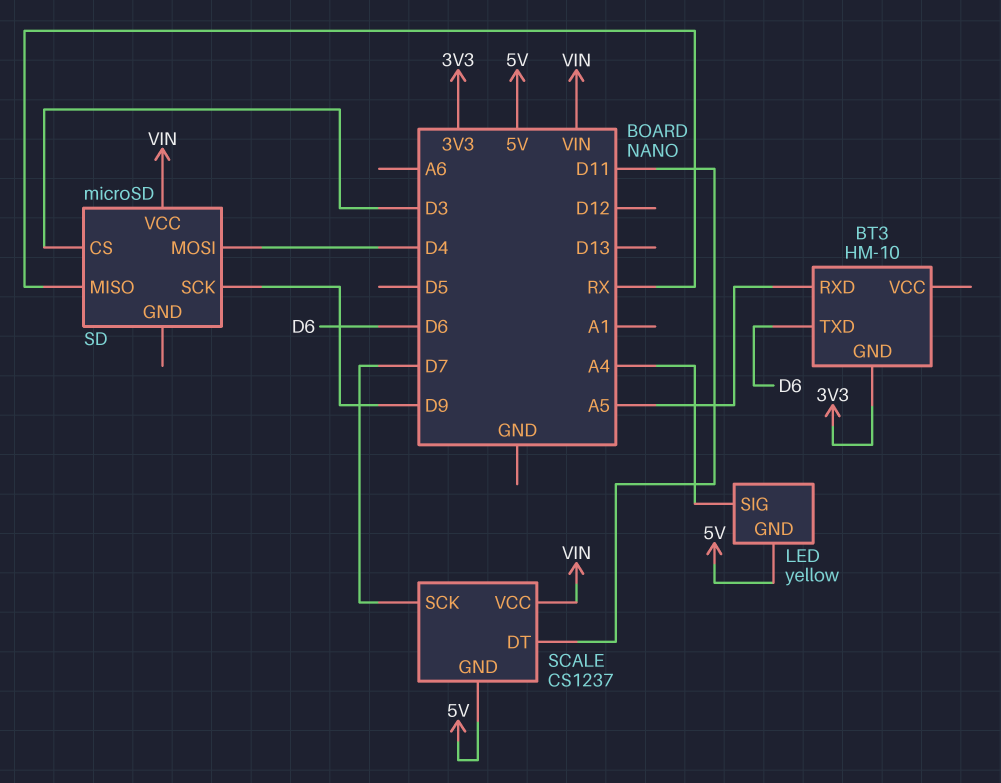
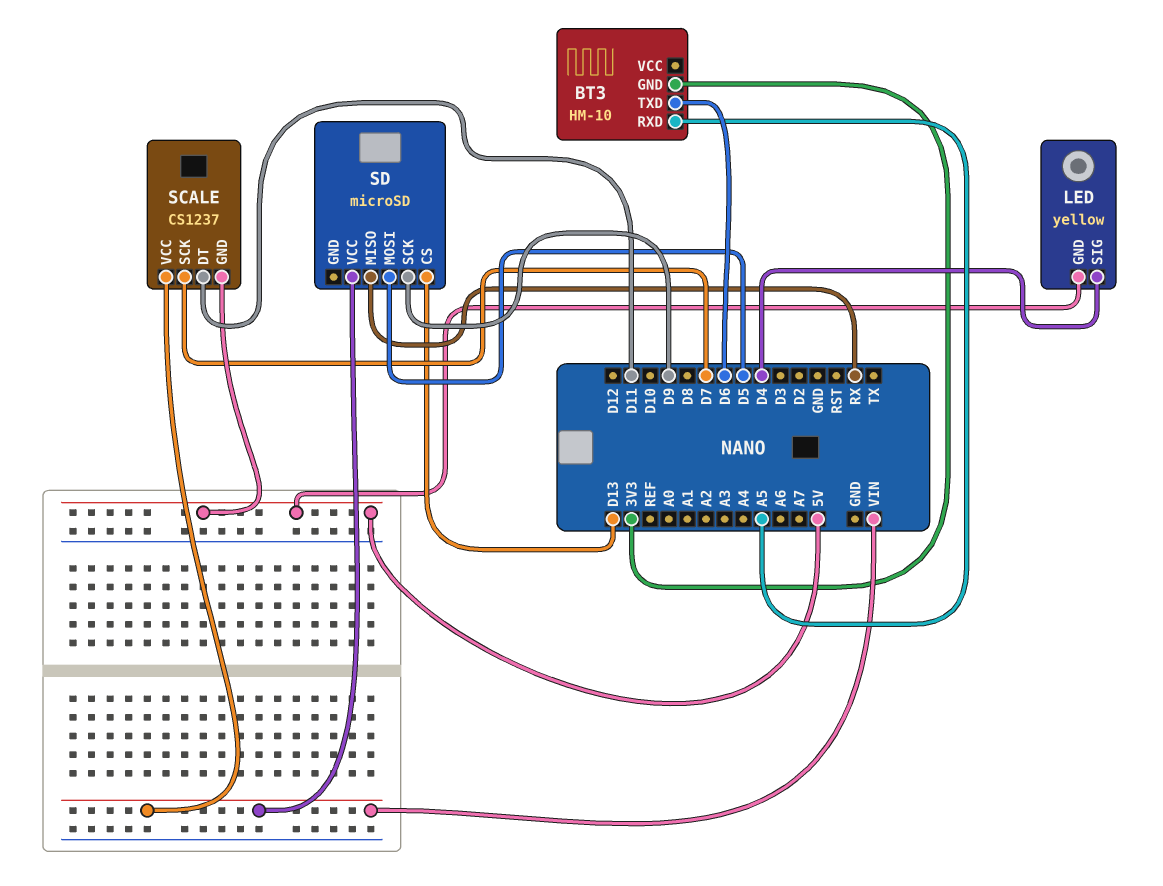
LED pin SIG: A4 -> D4
SD pin CS: D3 -> D13
SD pin MOSI: D4 -> D5

